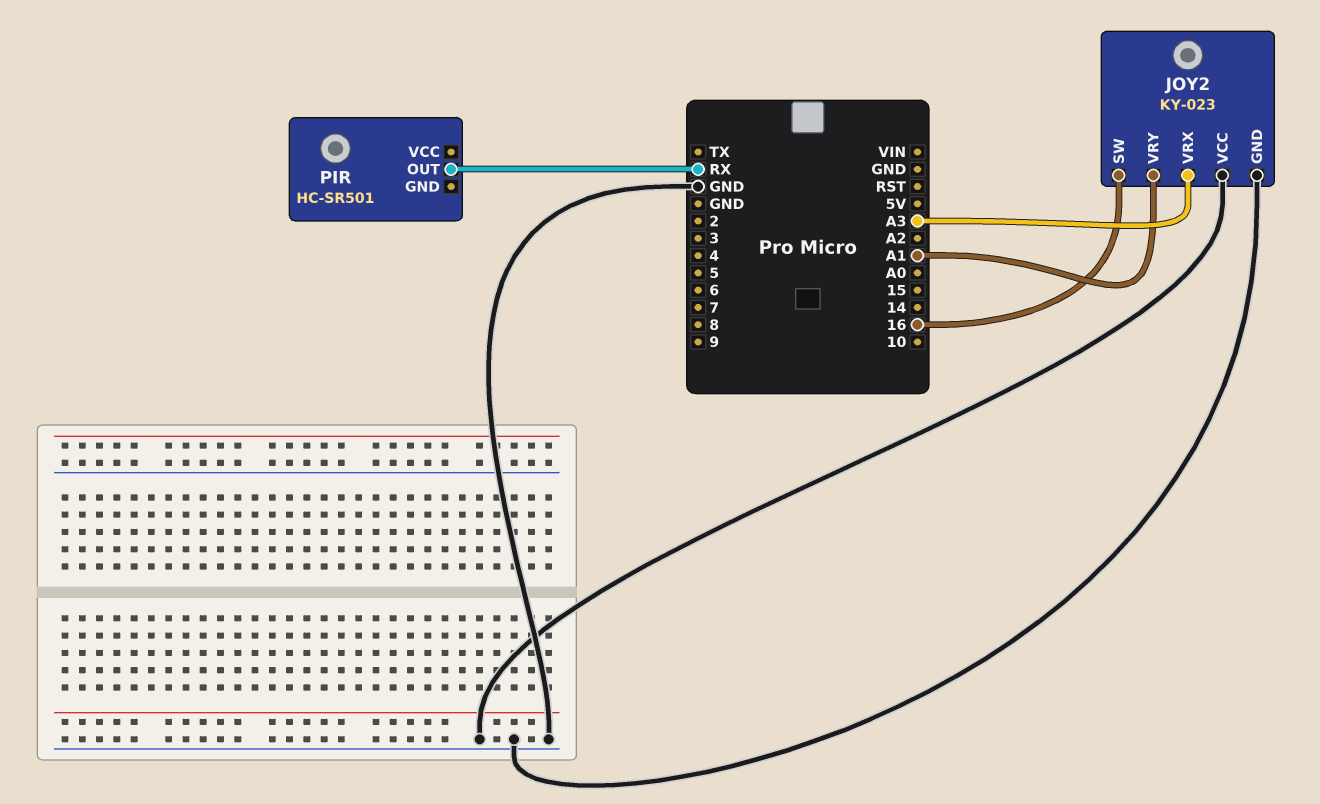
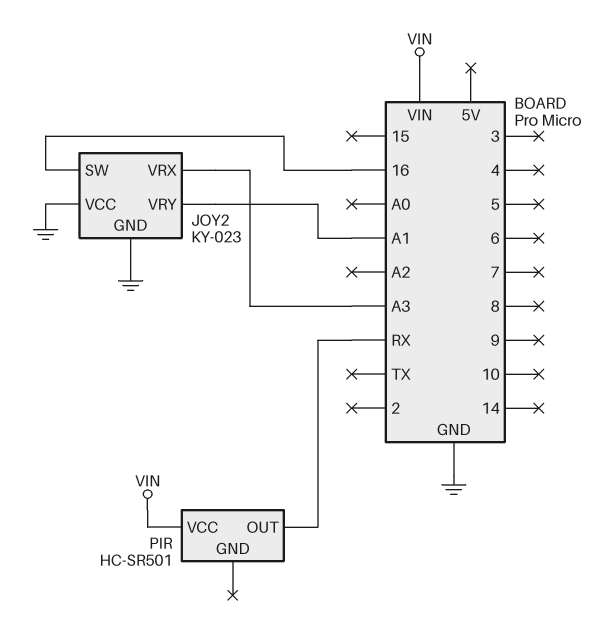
PIR pin VCC: none -> VIN

